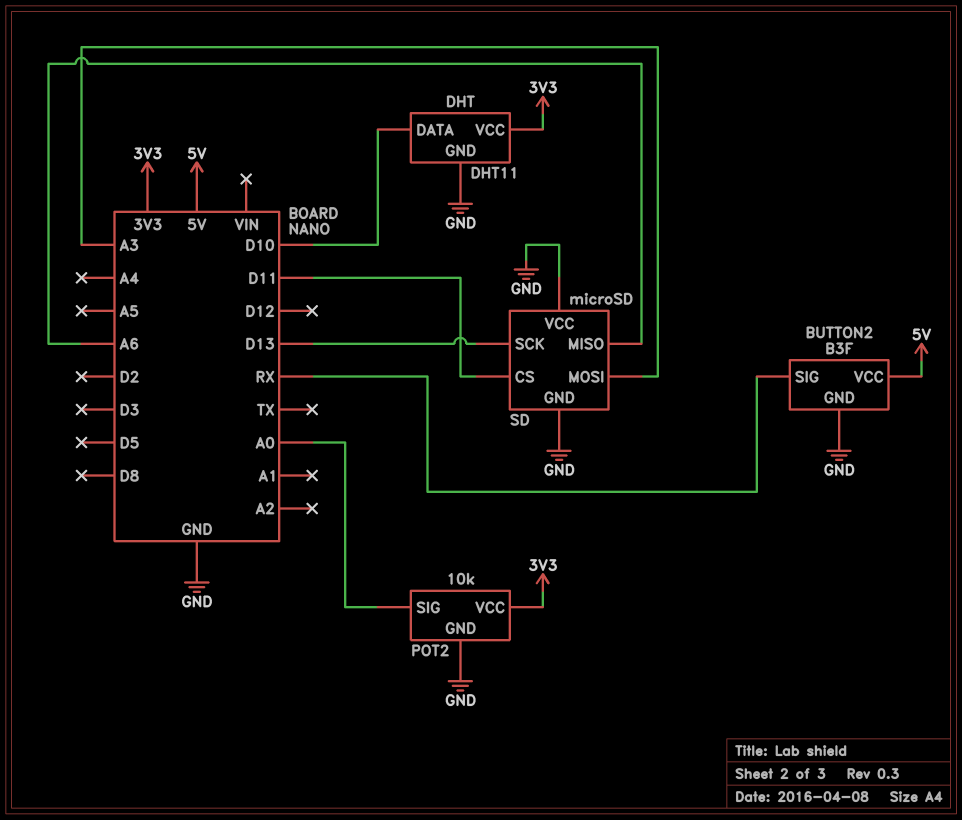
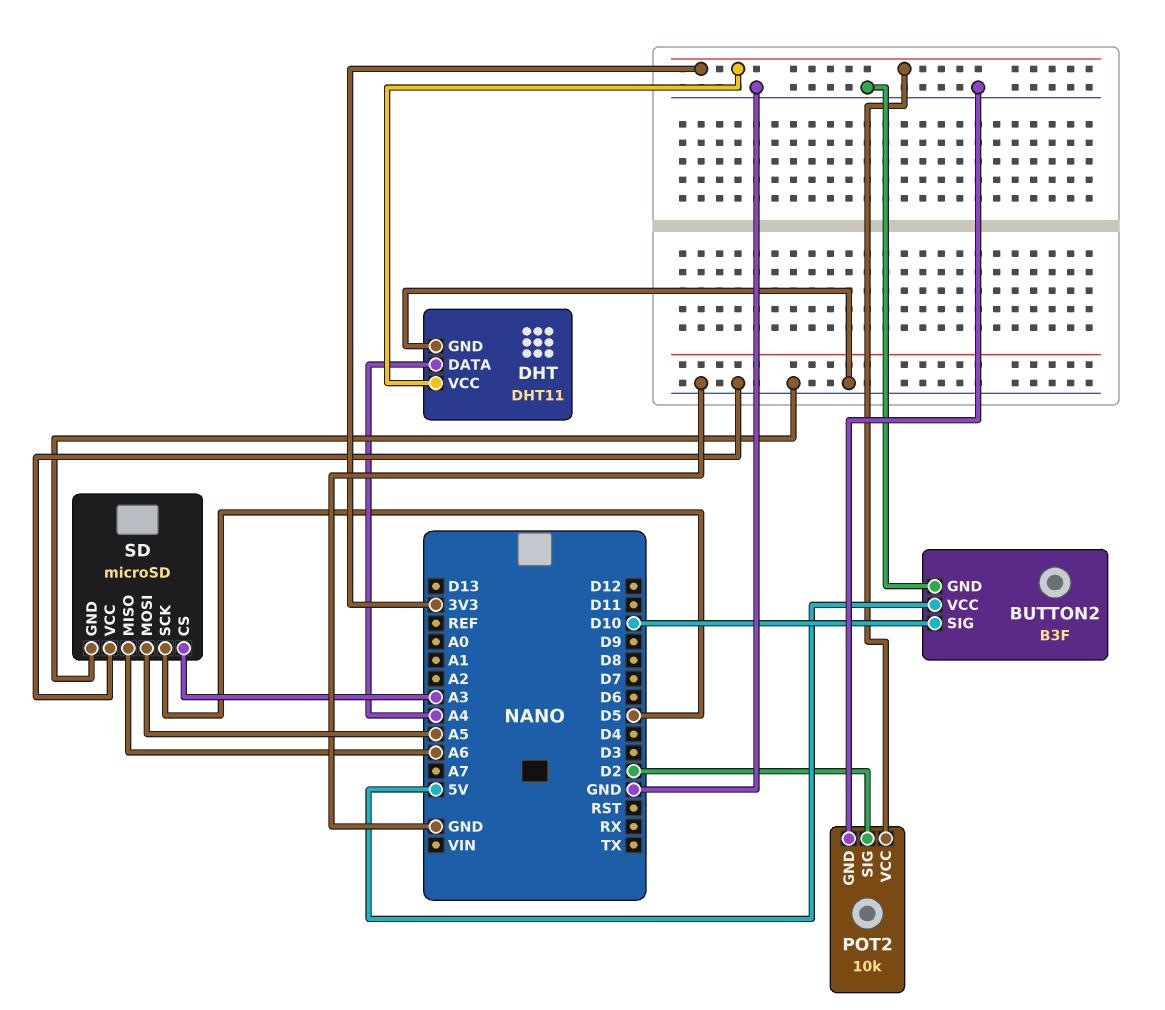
BUTTON2 pin SIG: RX -> D10
DHT pin DATA: D10 -> A4
POT2 pin SIG: A0 -> D2
SD pin CS: D11 -> A3
SD pin MOSI: A3 -> A5
SD pin SCK: D13 -> D5

